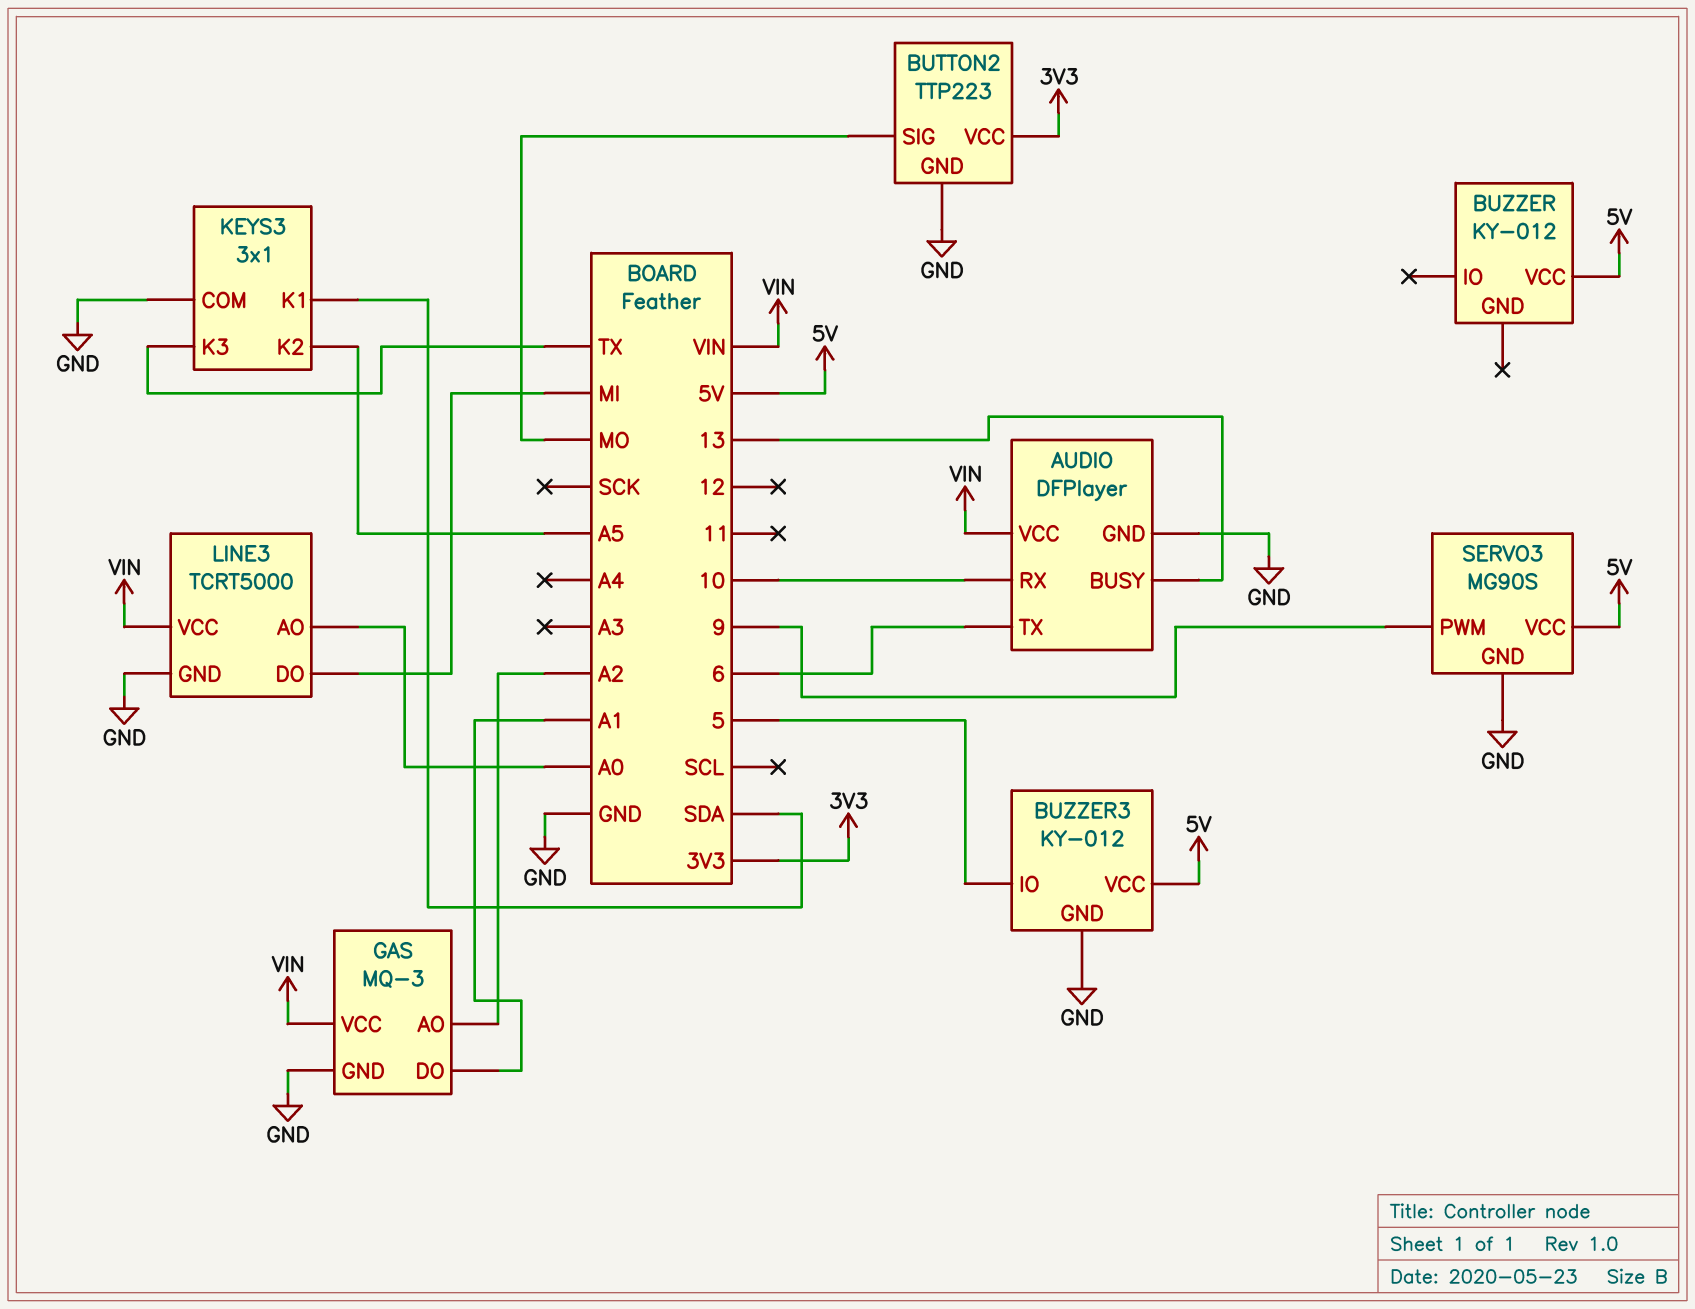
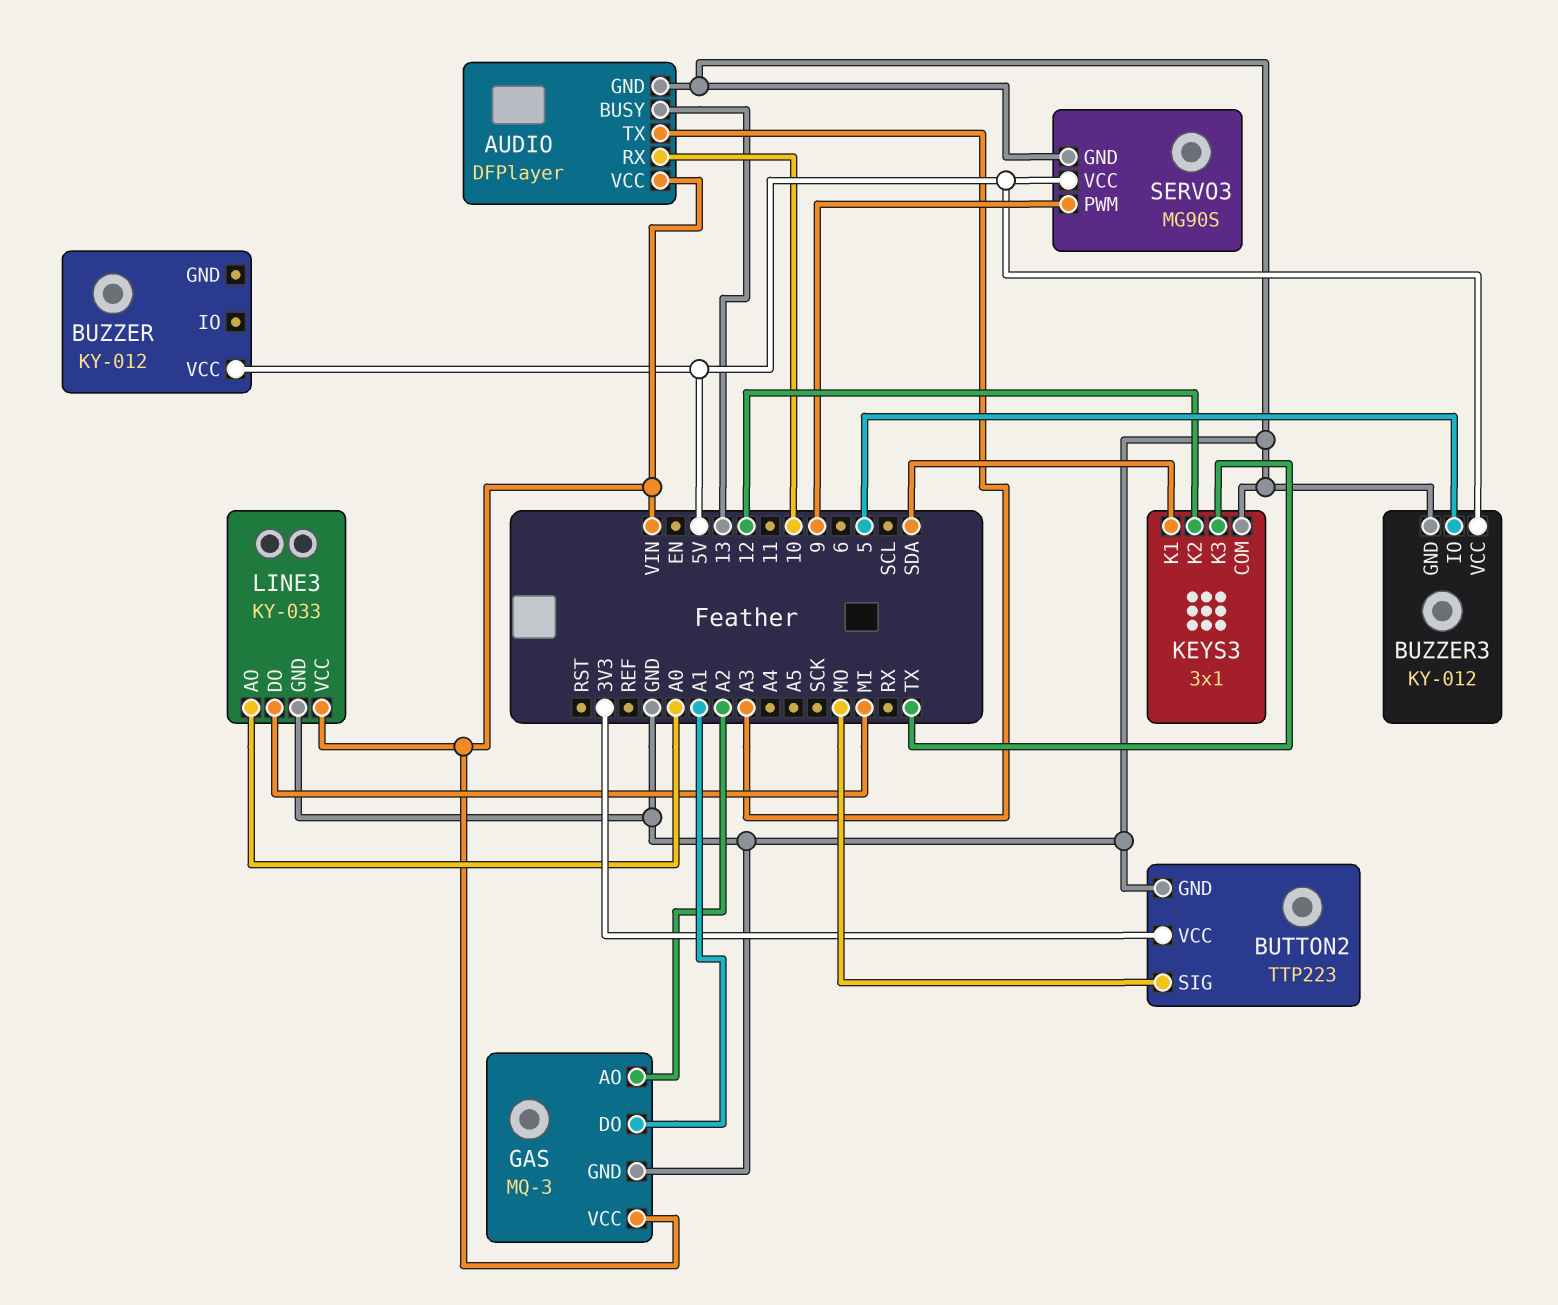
AUDIO pin TX: 6 -> A3
KEYS3 pin K2: A5 -> 12
LINE3: TCRT5000 -> KY-033

